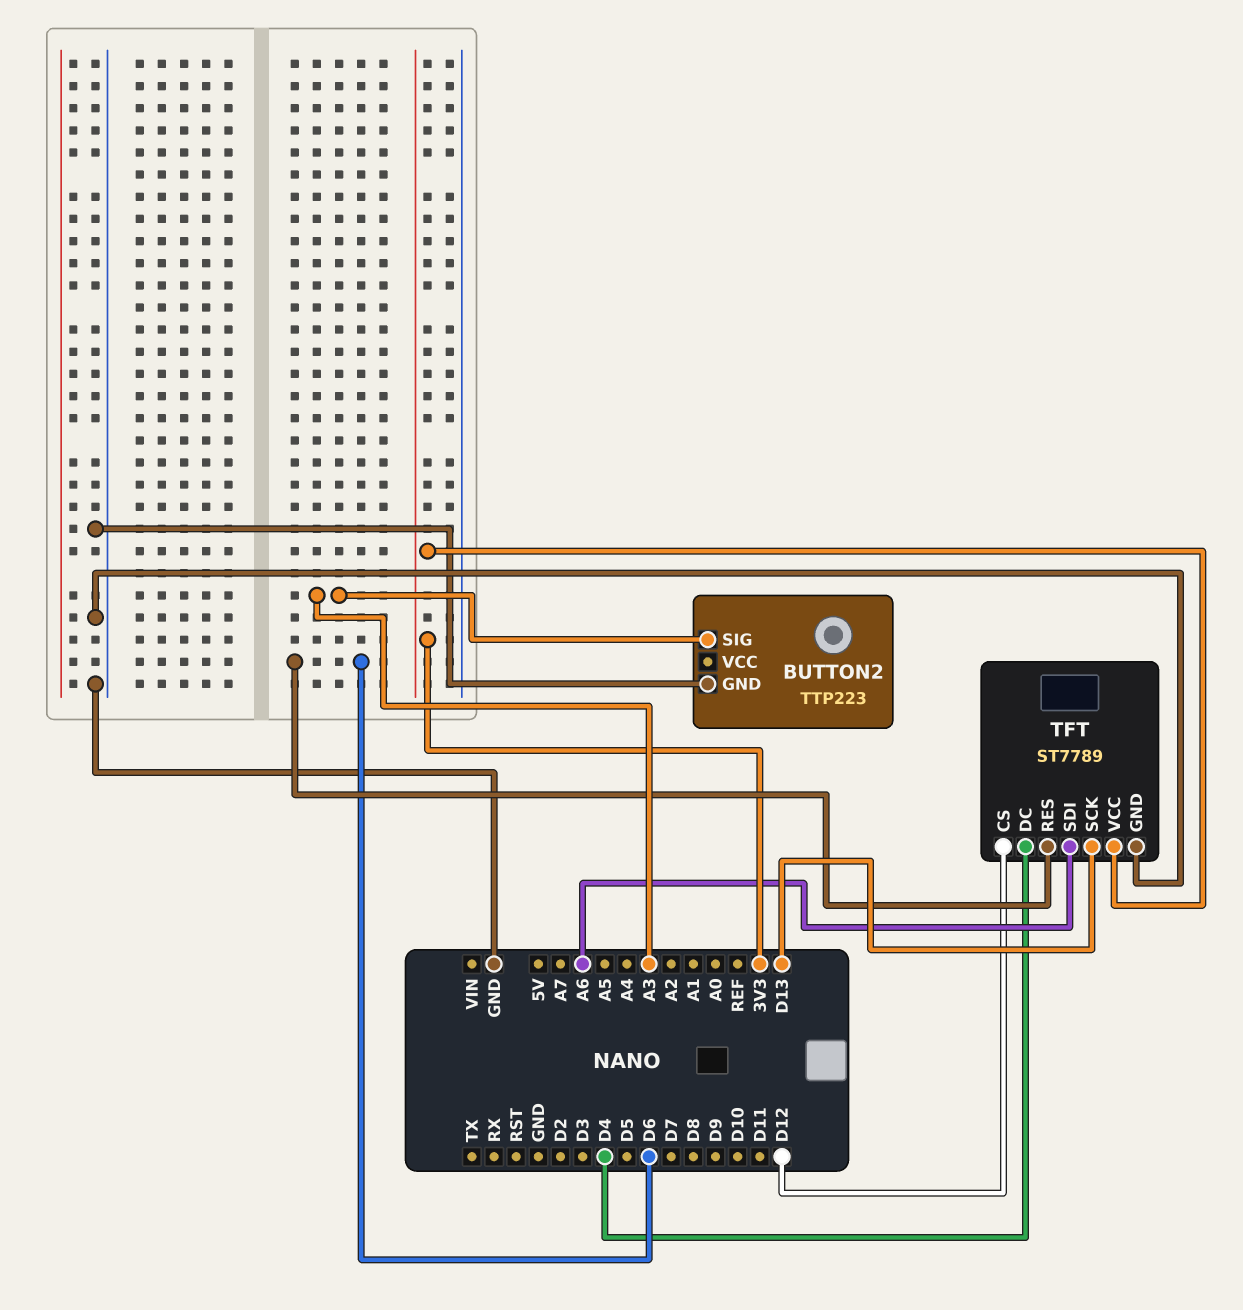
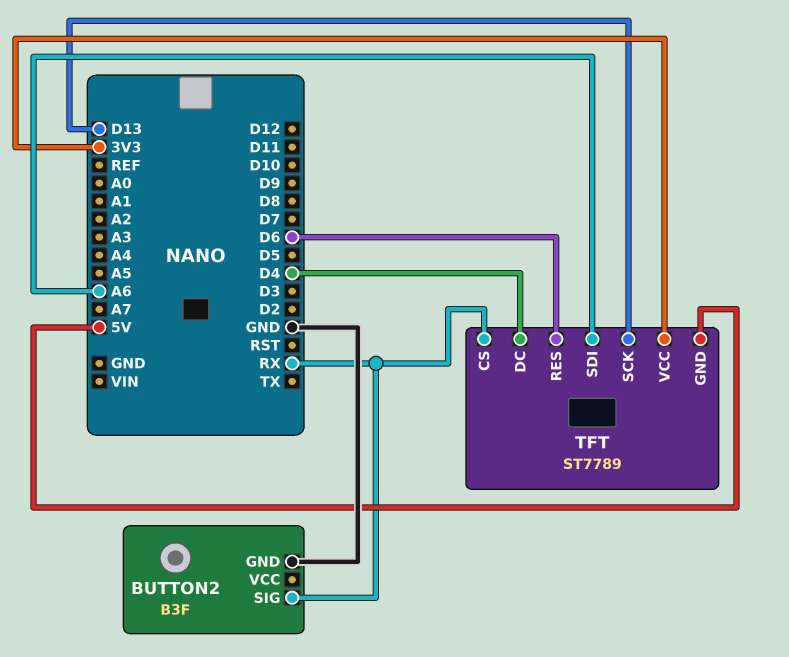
BUTTON2: TTP223 -> B3F
BUTTON2 pin SIG: A3 -> RX
TFT pin CS: D12 -> RX
TFT pin GND: GND -> 5V

